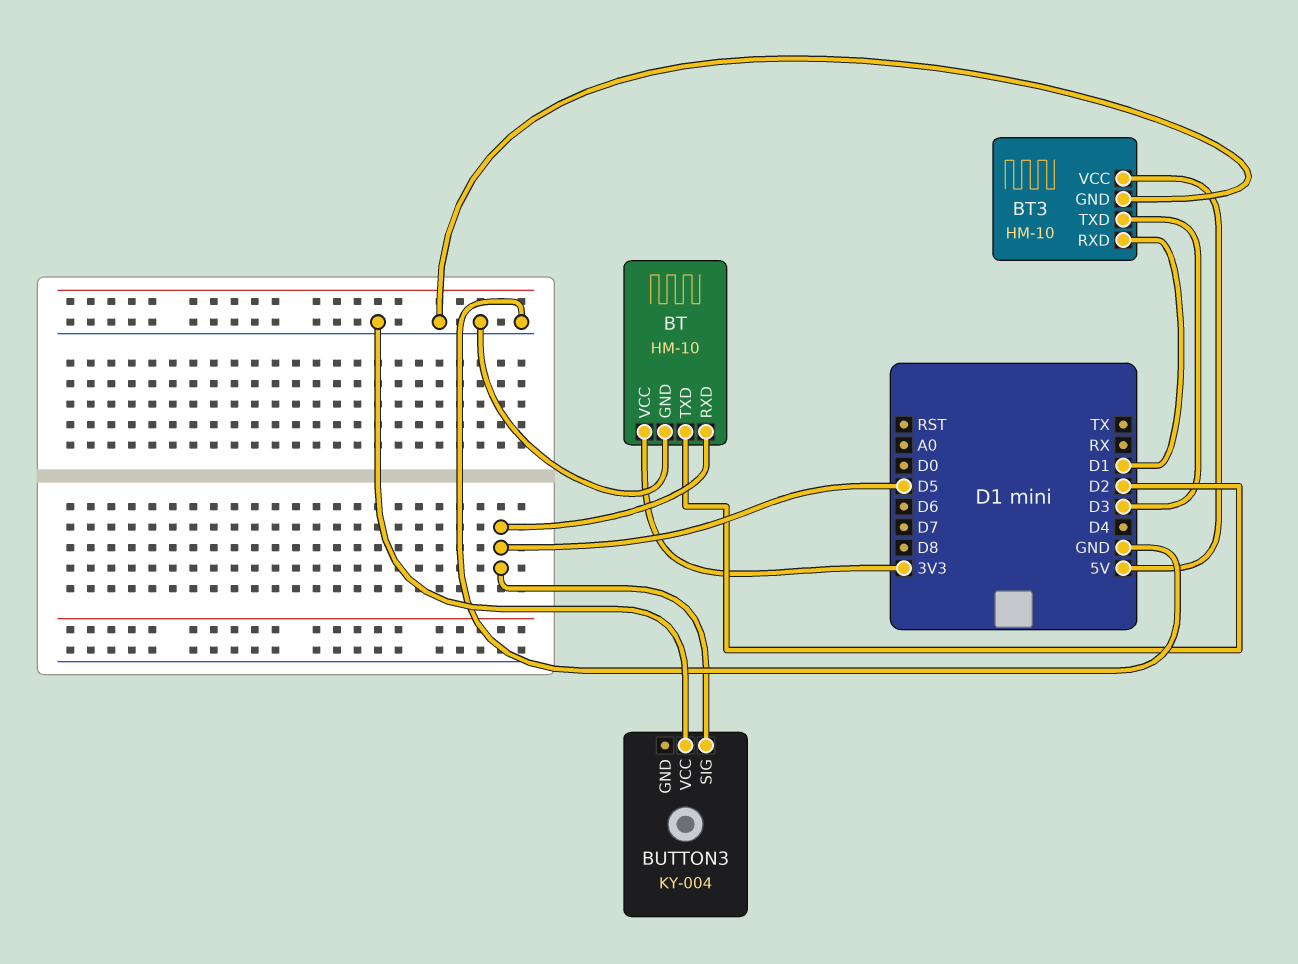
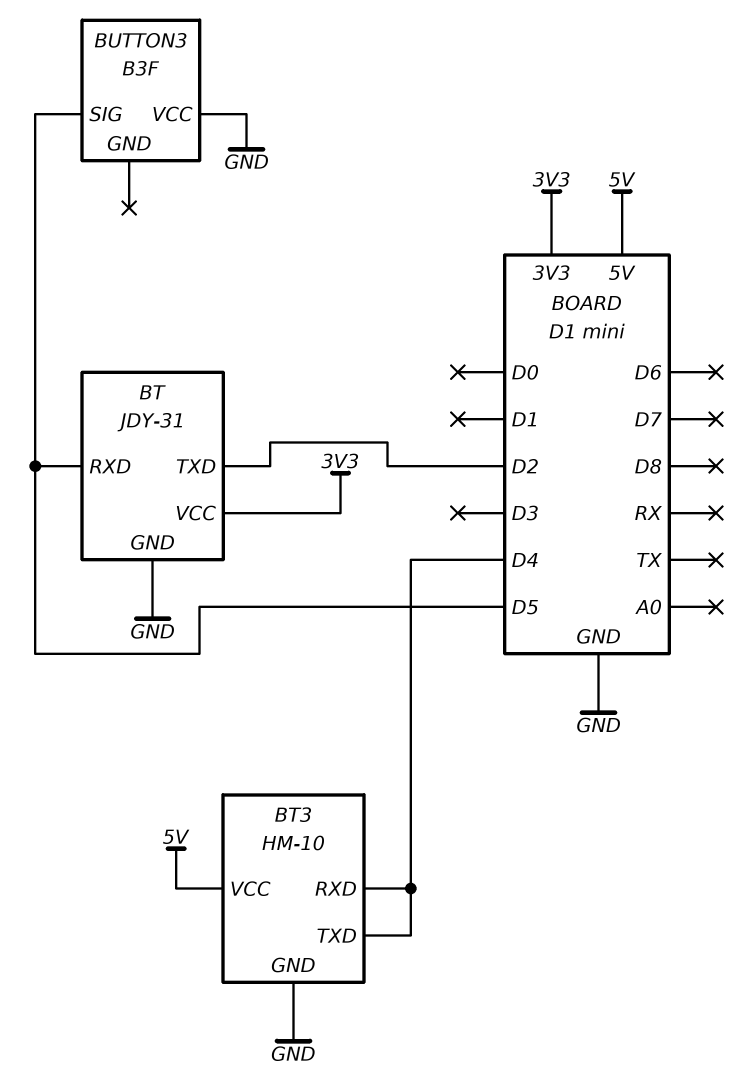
BT: HM-10 -> JDY-31
BT3 pin RXD: D1 -> D4
BT3 pin TXD: D3 -> D4
BUTTON3: KY-004 -> B3F

